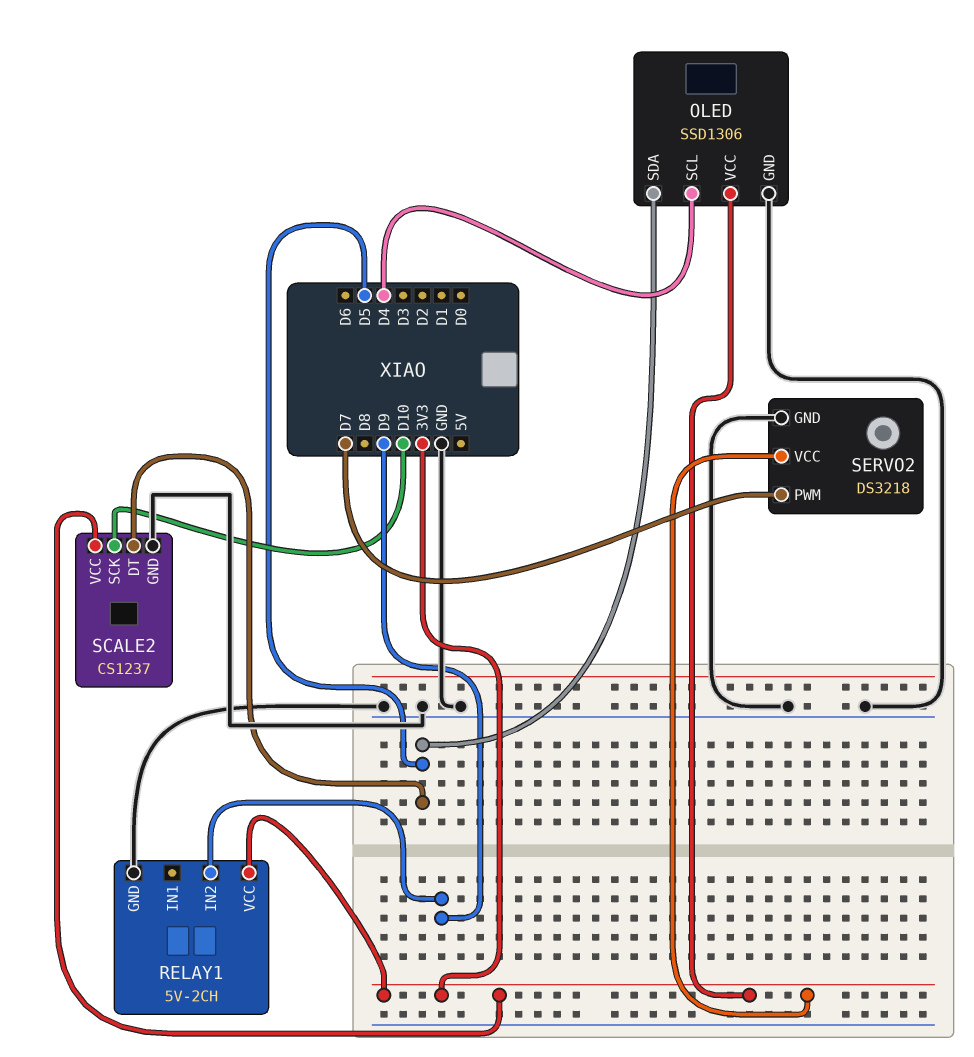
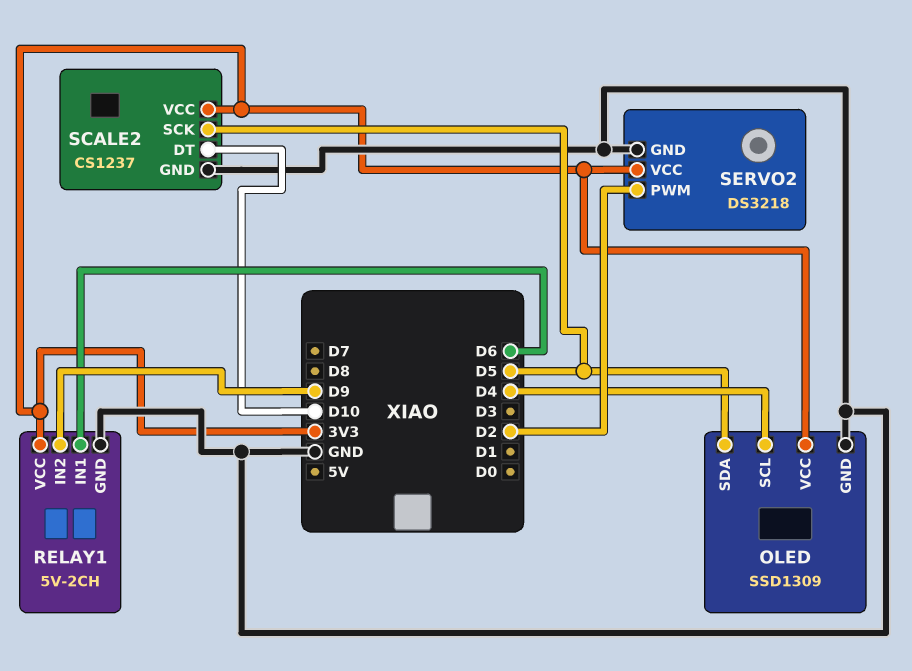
OLED: SSD1306 -> SSD1309
RELAY1 pin IN1: none -> D6
SCALE2 pin DT: D5 -> D10
SCALE2 pin SCK: D10 -> D5
SERVO2 pin PWM: D7 -> D2

